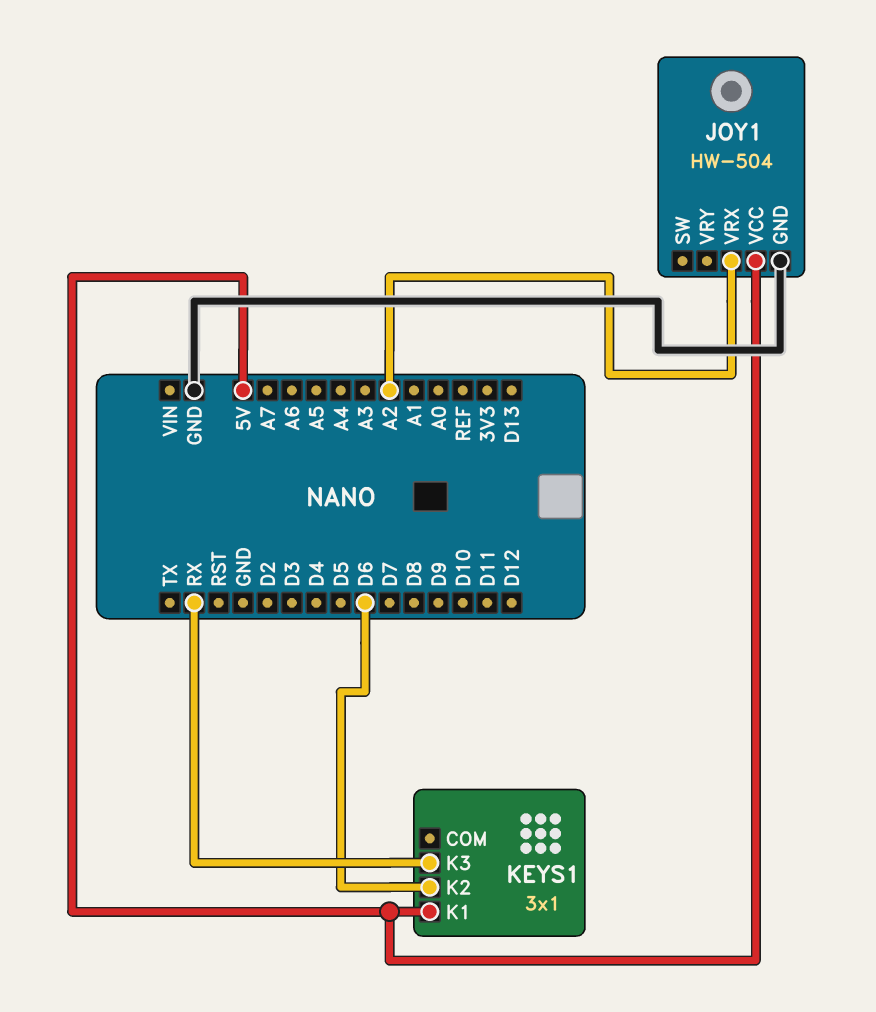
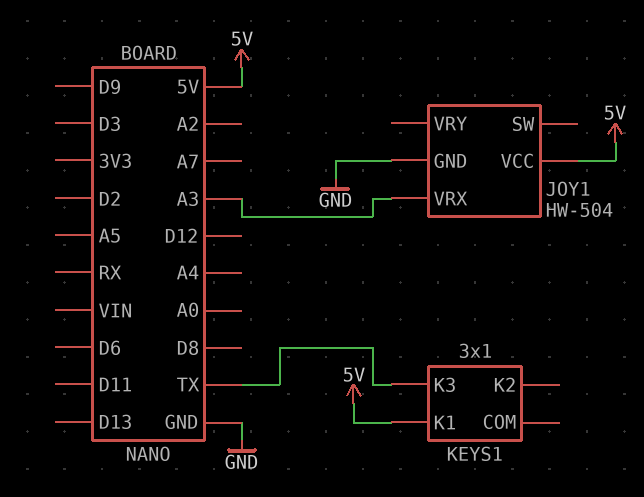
JOY1 pin VRX: A2 -> A3
KEYS1 pin K2: D6 -> none
KEYS1 pin K3: RX -> TX

